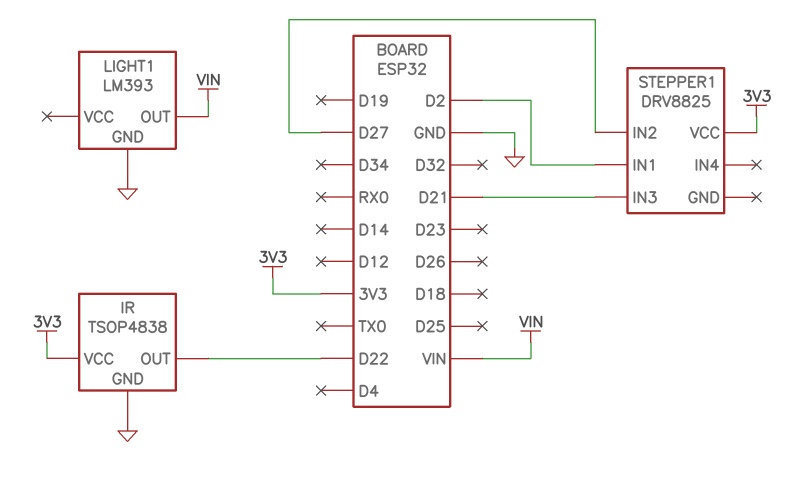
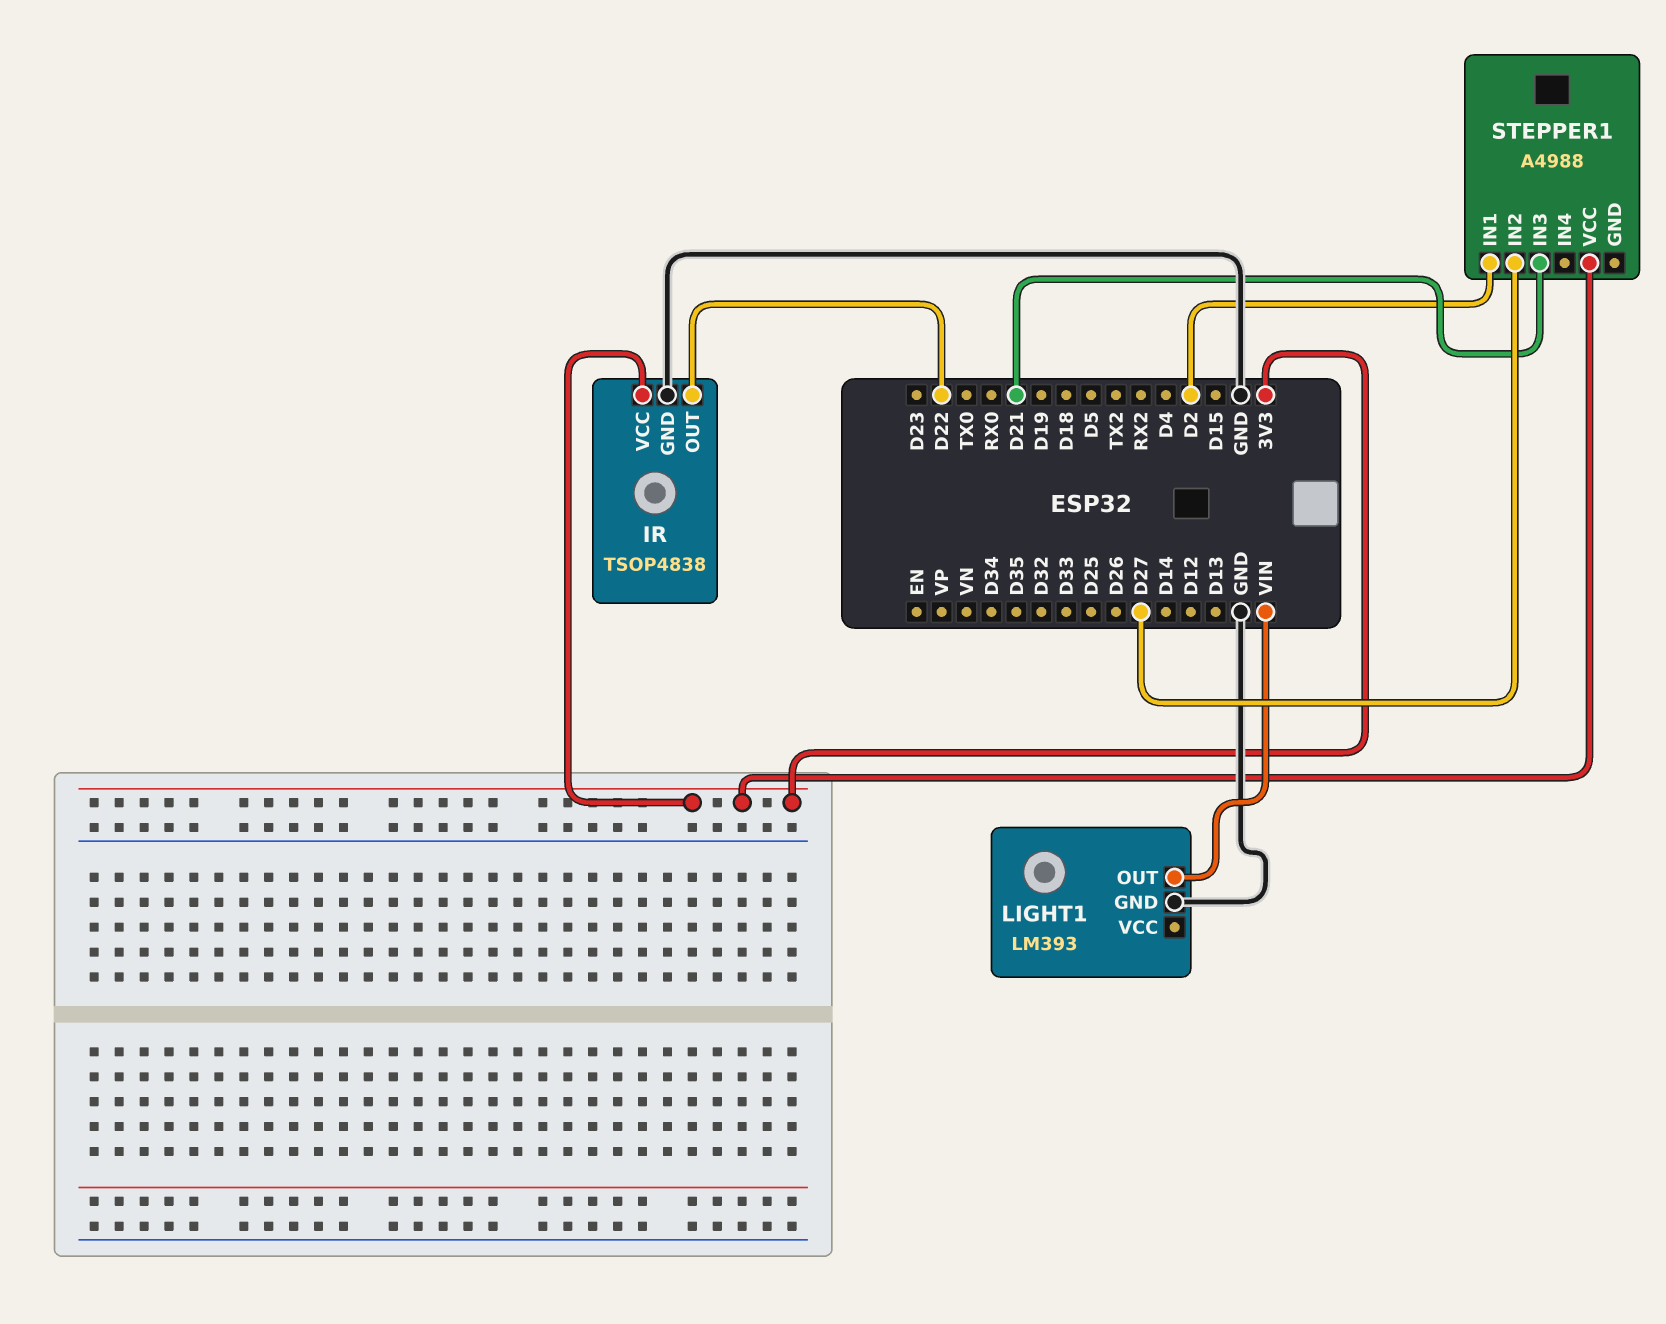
STEPPER1: DRV8825 -> A4988

